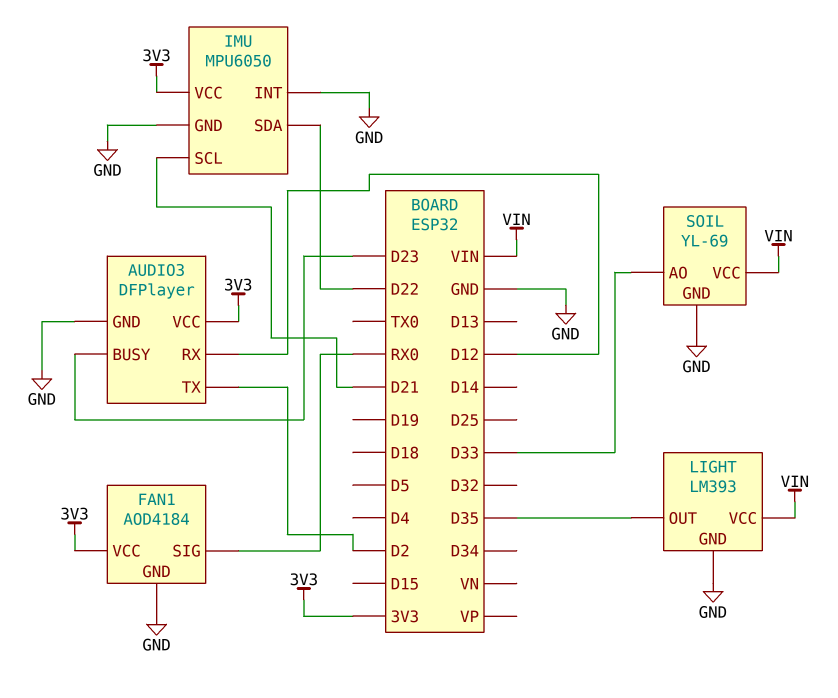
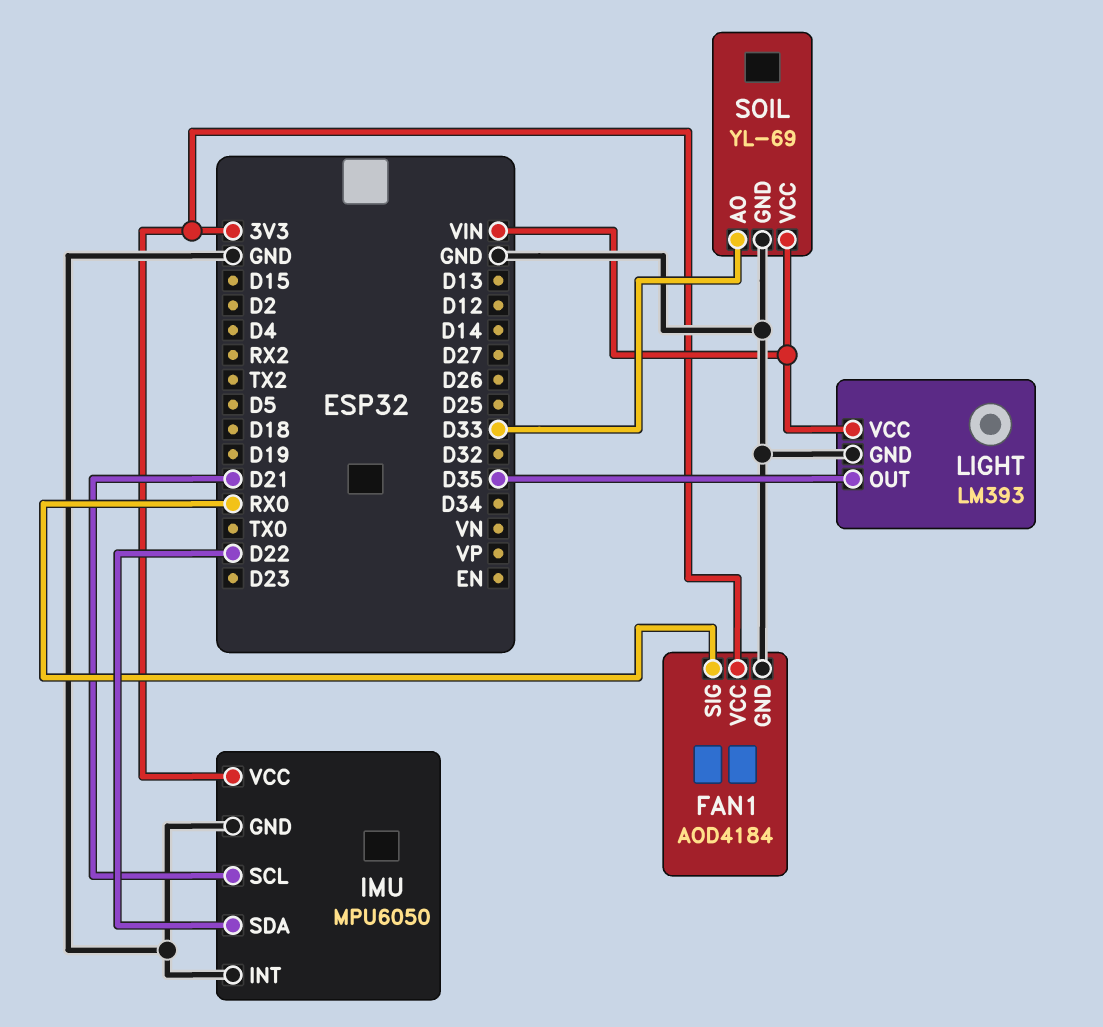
AUDIO3: DFPlayer -> none
AUDIO3 pin BUSY: D23 -> none
AUDIO3 pin GND: GND -> none
AUDIO3 pin RX: D12 -> none
AUDIO3 pin TX: D2 -> none
AUDIO3 pin VCC: 3V3 -> none

